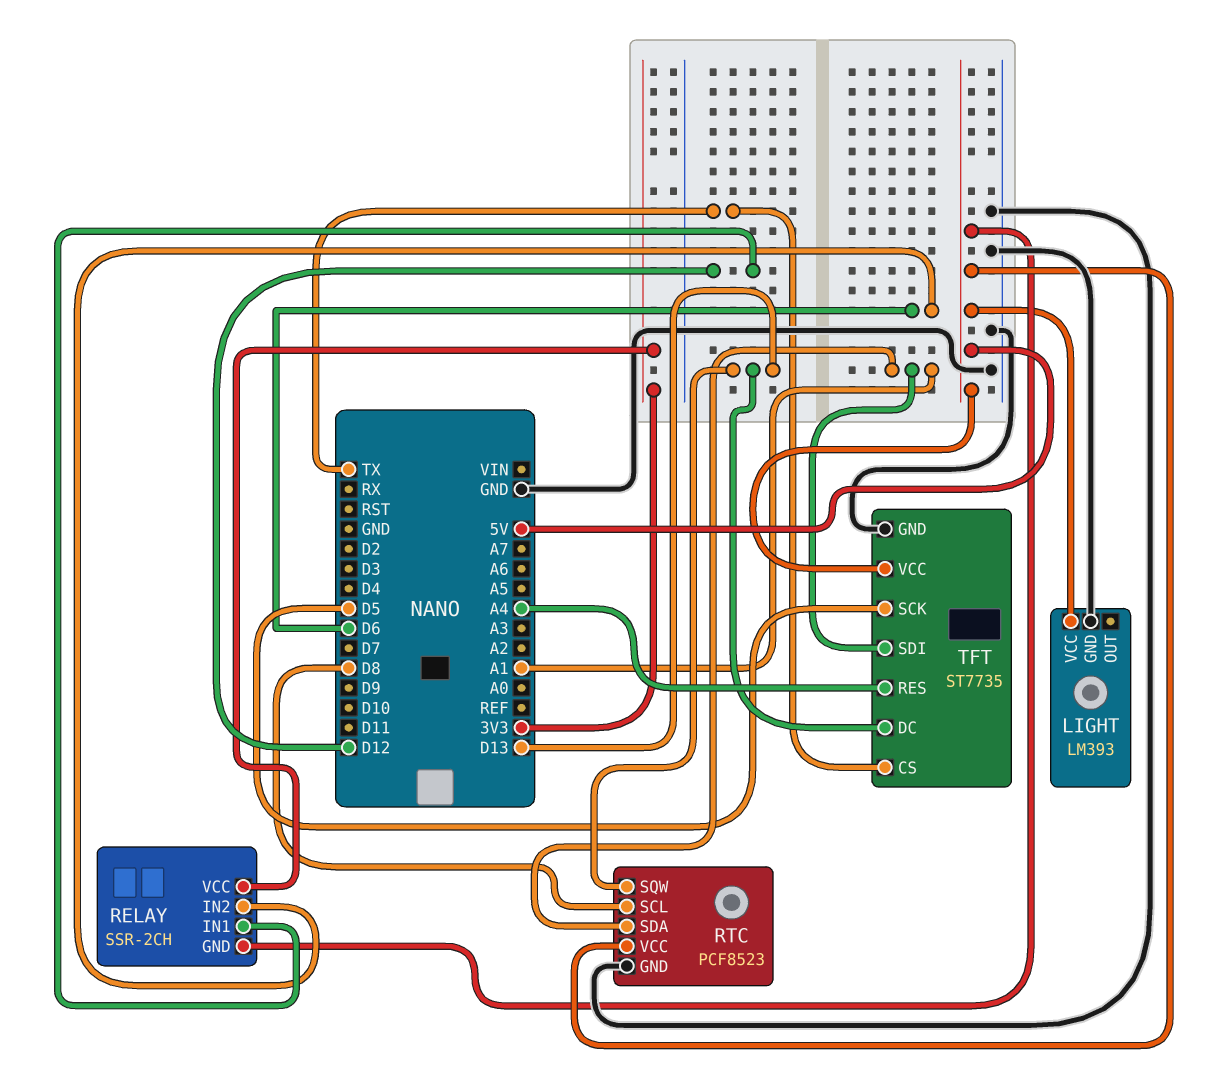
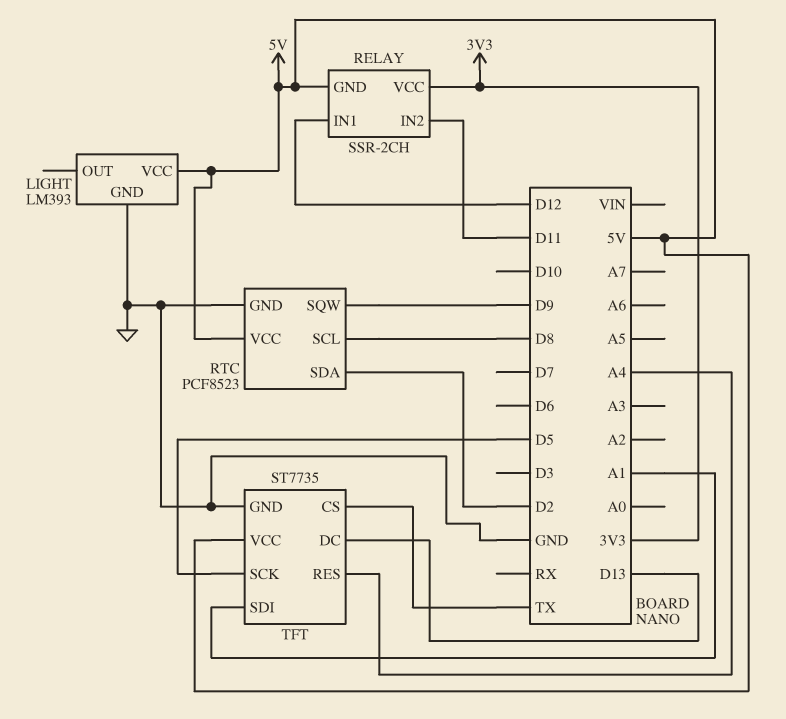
RELAY pin IN2: D6 -> D11
RTC pin SDA: A1 -> D2
RTC pin SQW: D13 -> D9

